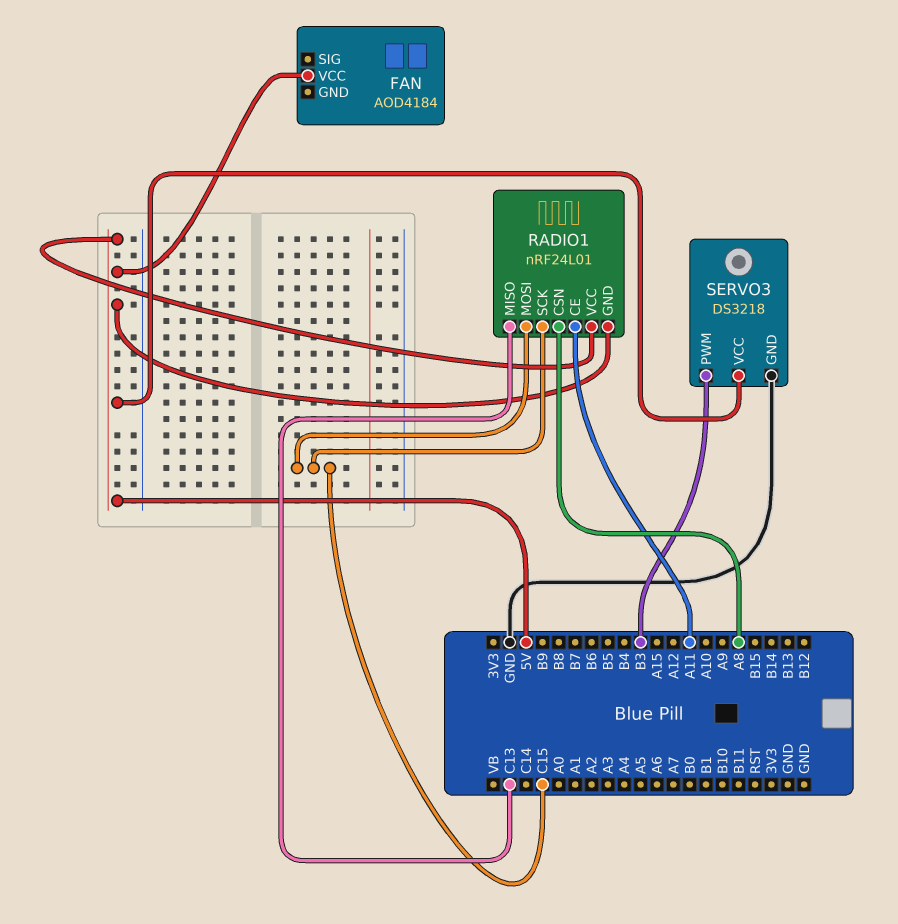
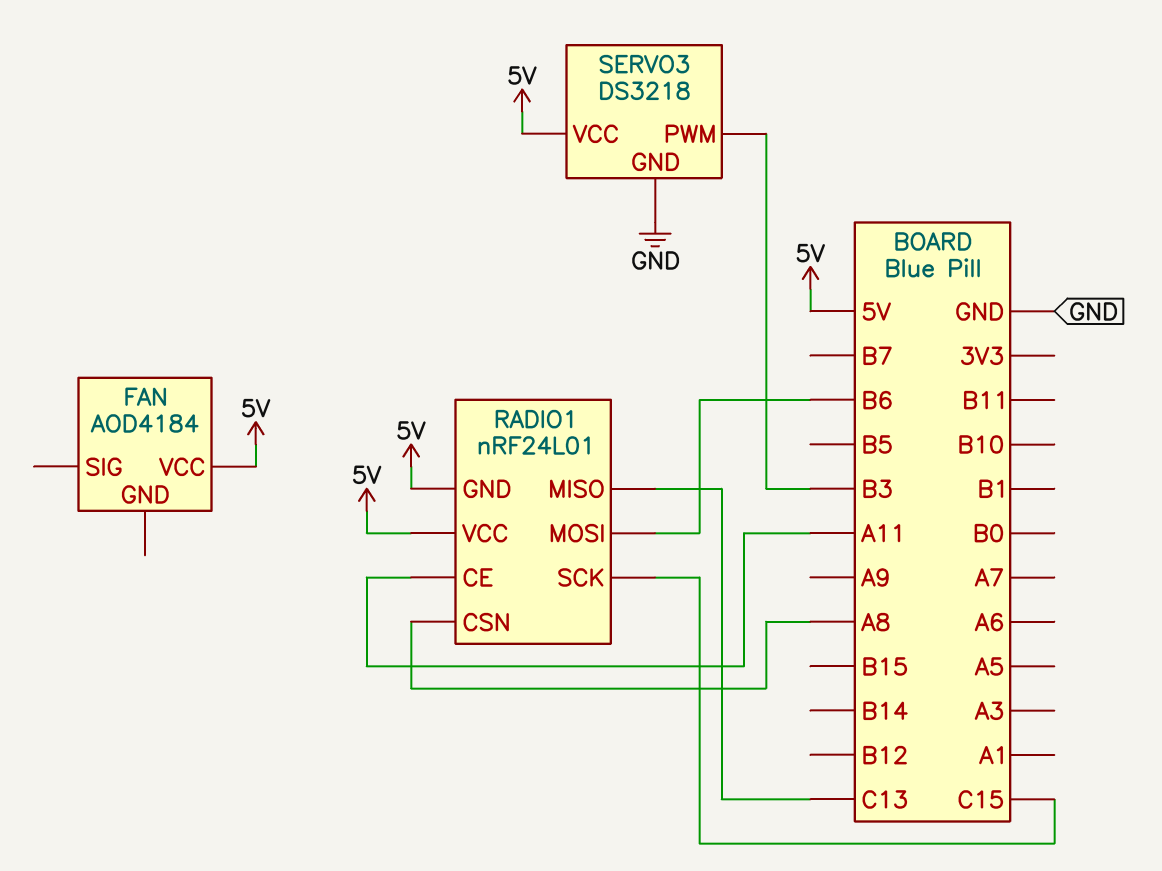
RADIO1 pin MOSI: C15 -> B6

